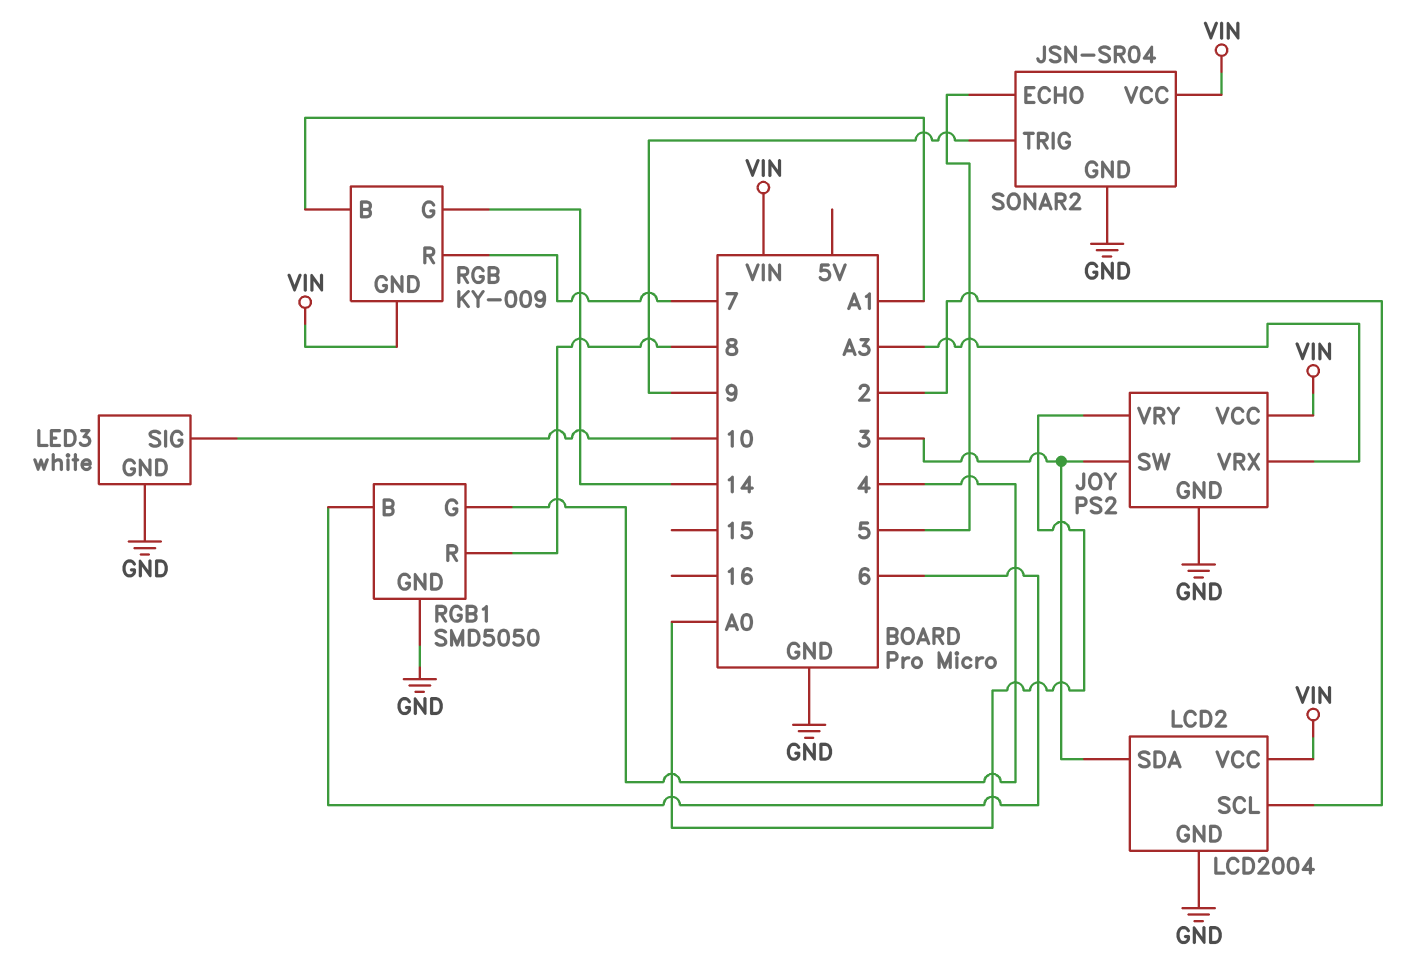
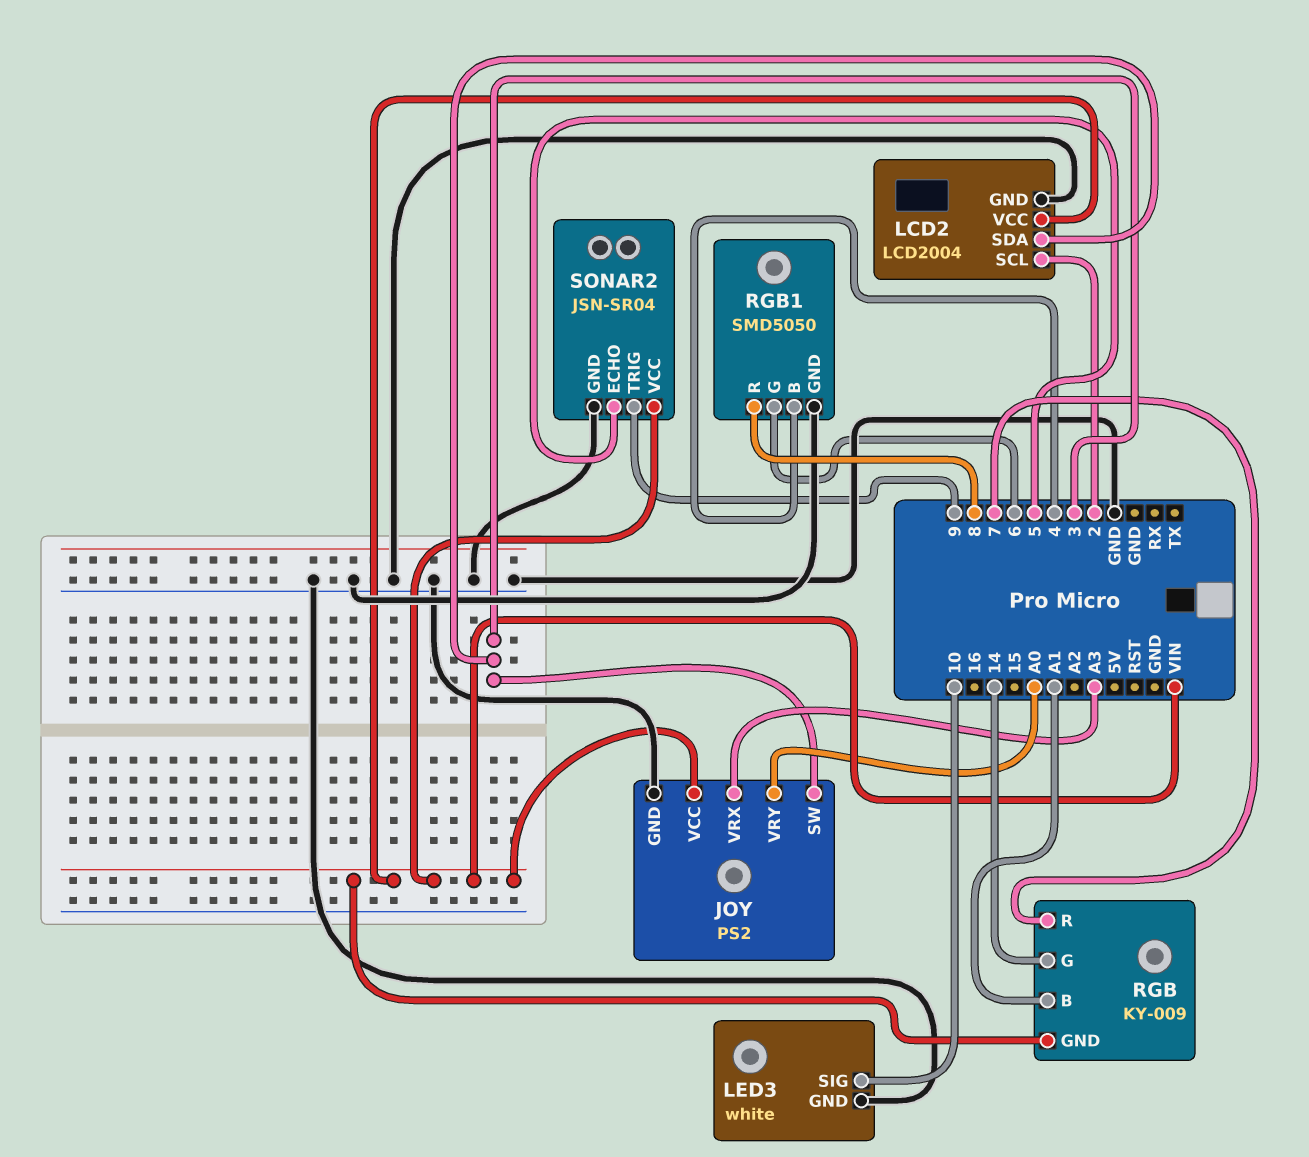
RGB1 pin B: 6 -> 4
RGB1 pin G: 4 -> 6

